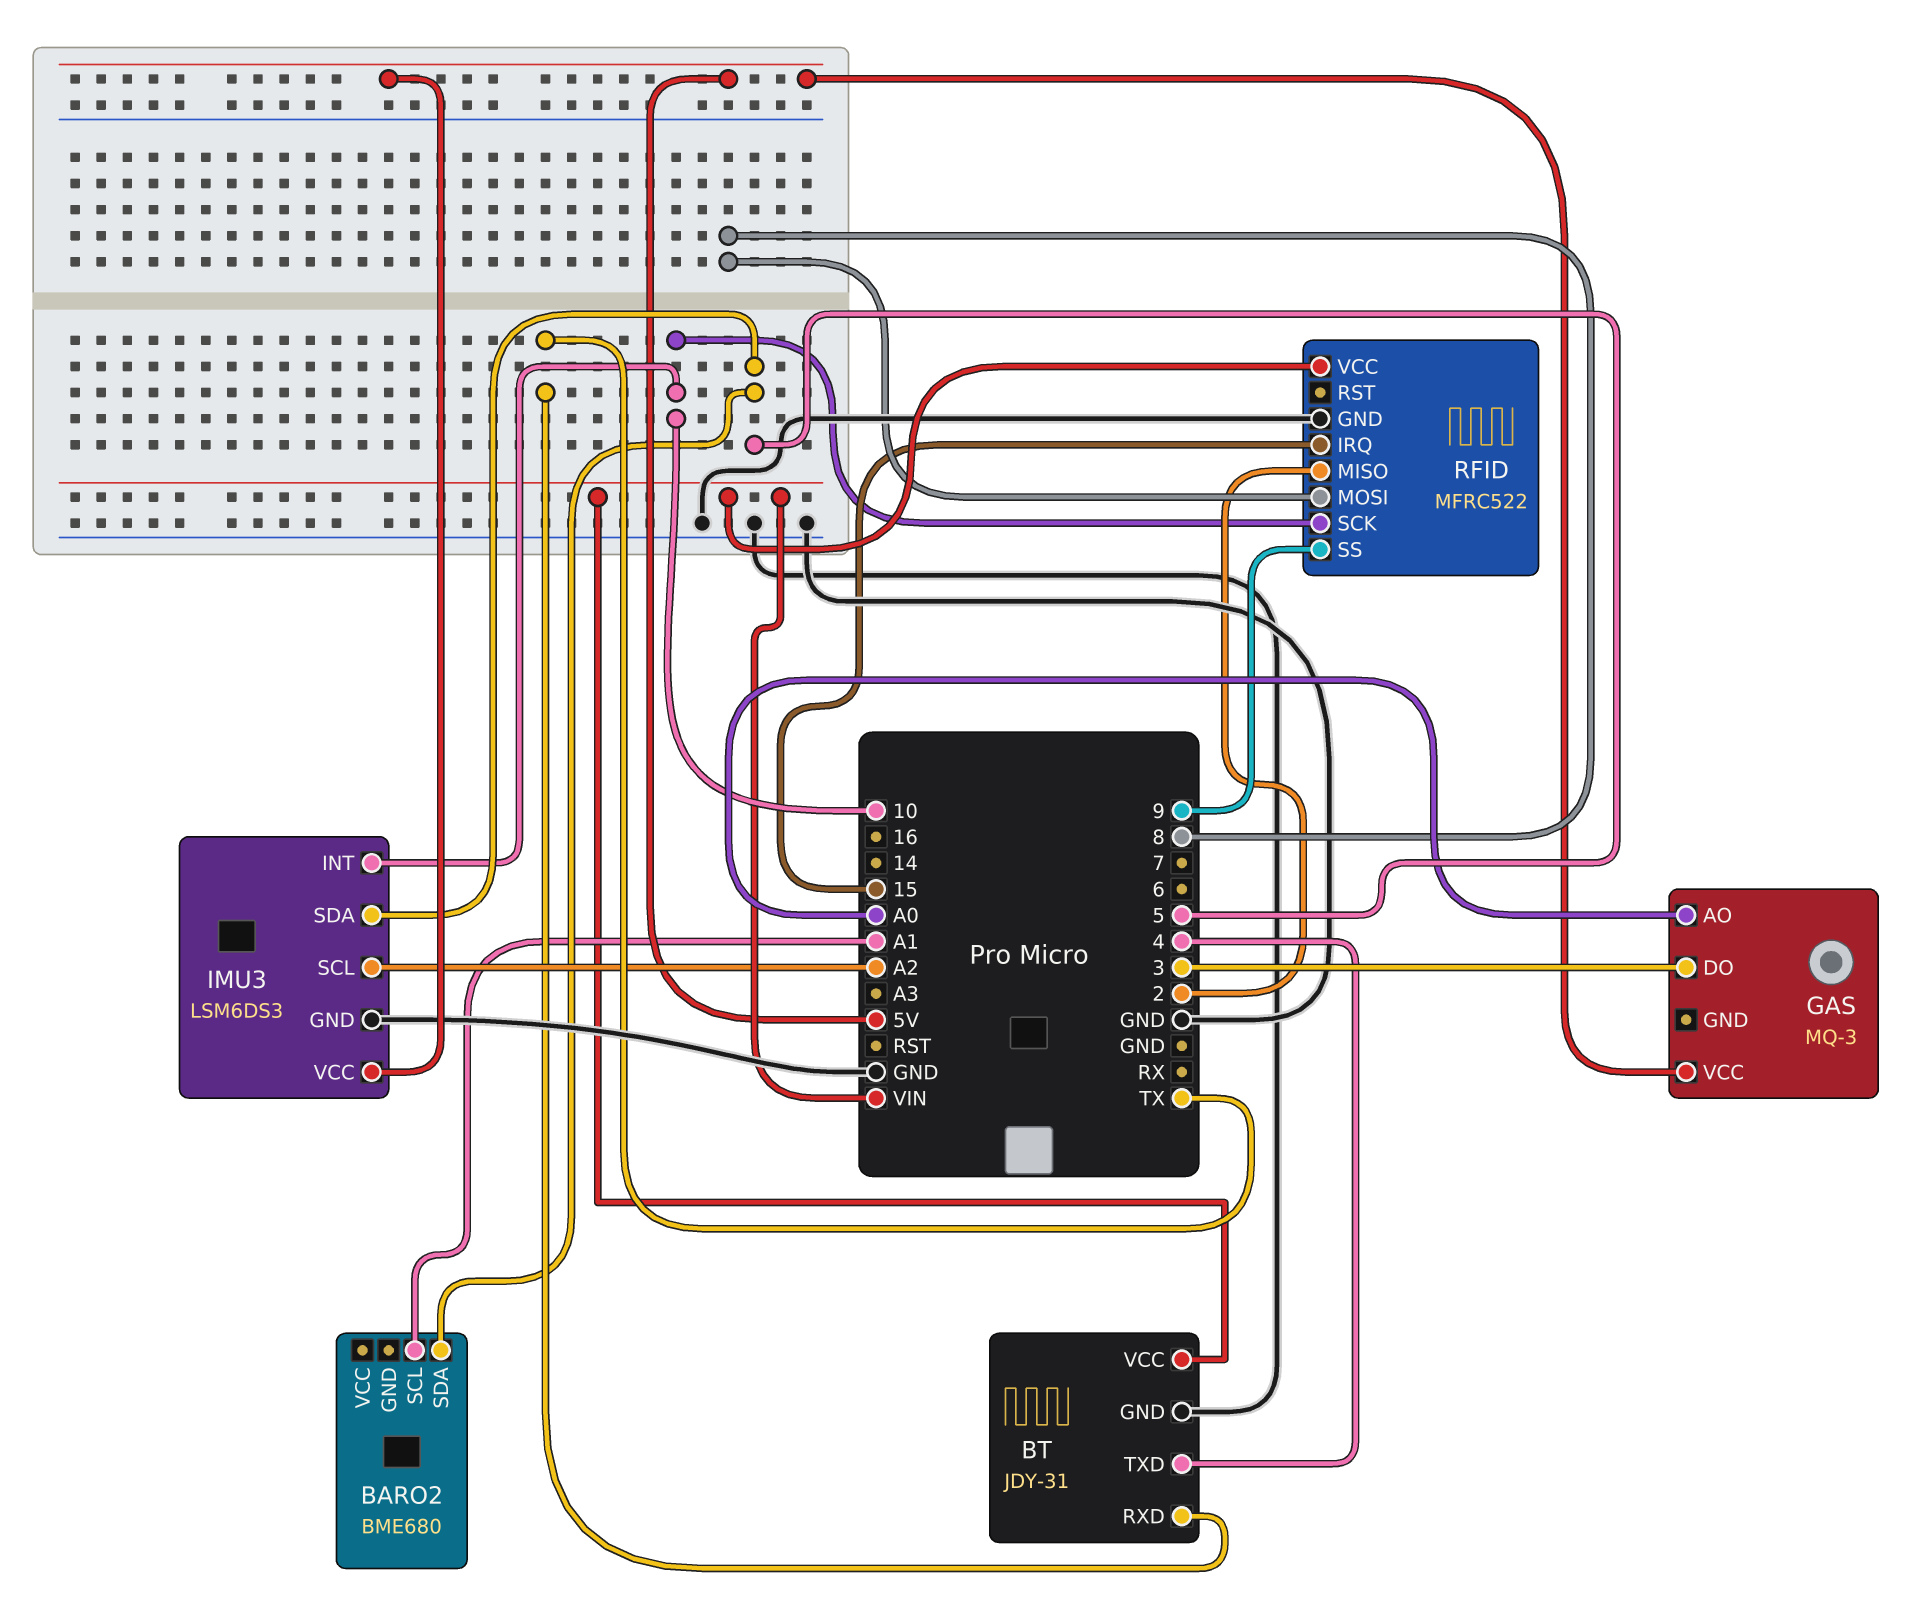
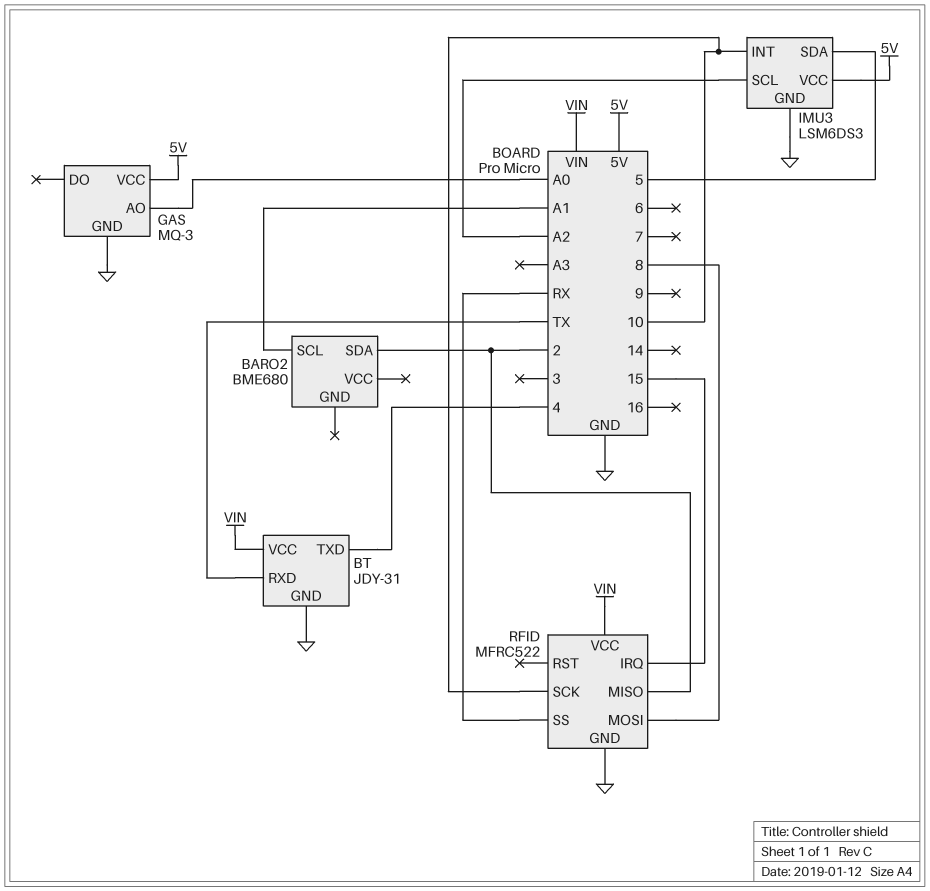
BARO2 pin SDA: 5 -> 2
GAS pin DO: 3 -> none
GAS pin GND: none -> GND
RFID pin SS: 9 -> RX

